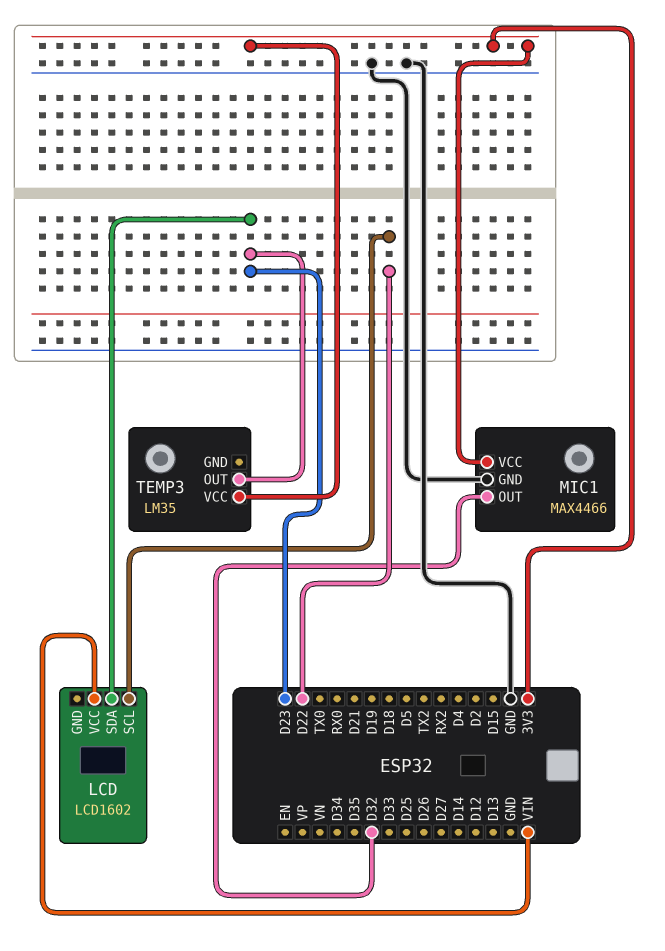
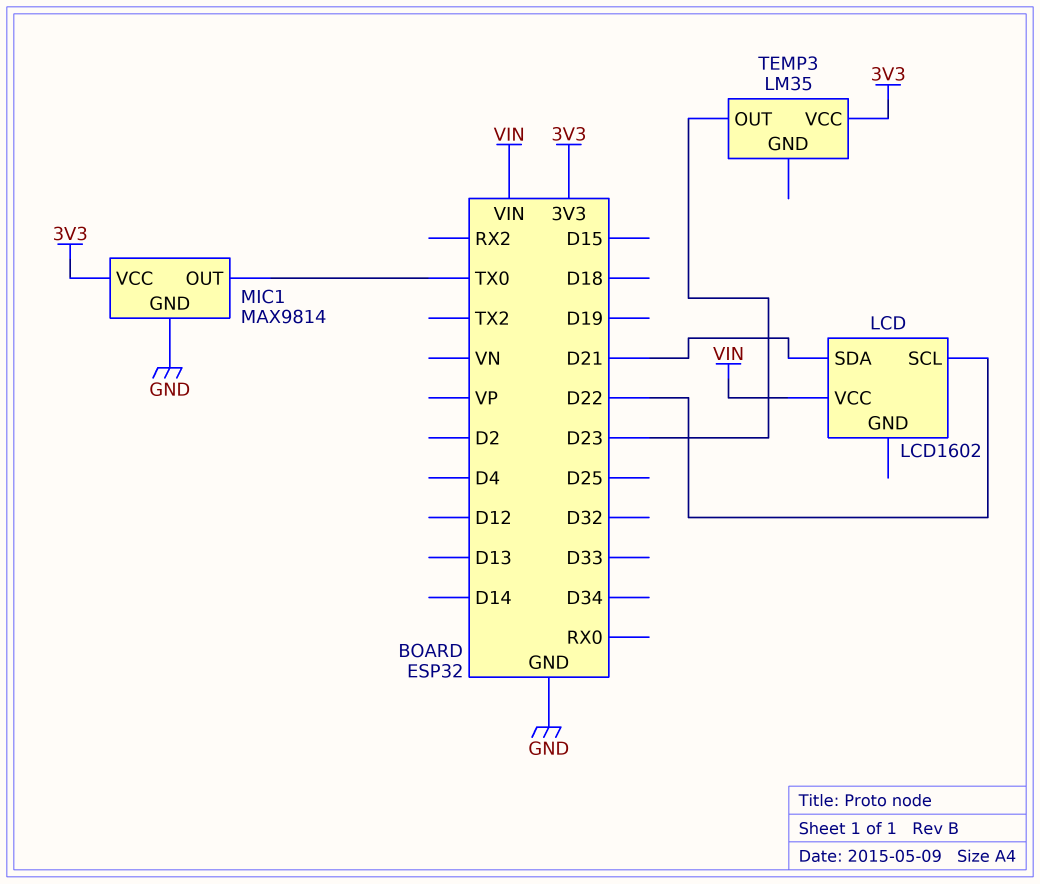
LCD pin SDA: D23 -> D21
MIC1: MAX4466 -> MAX9814
MIC1 pin OUT: D32 -> TX0

